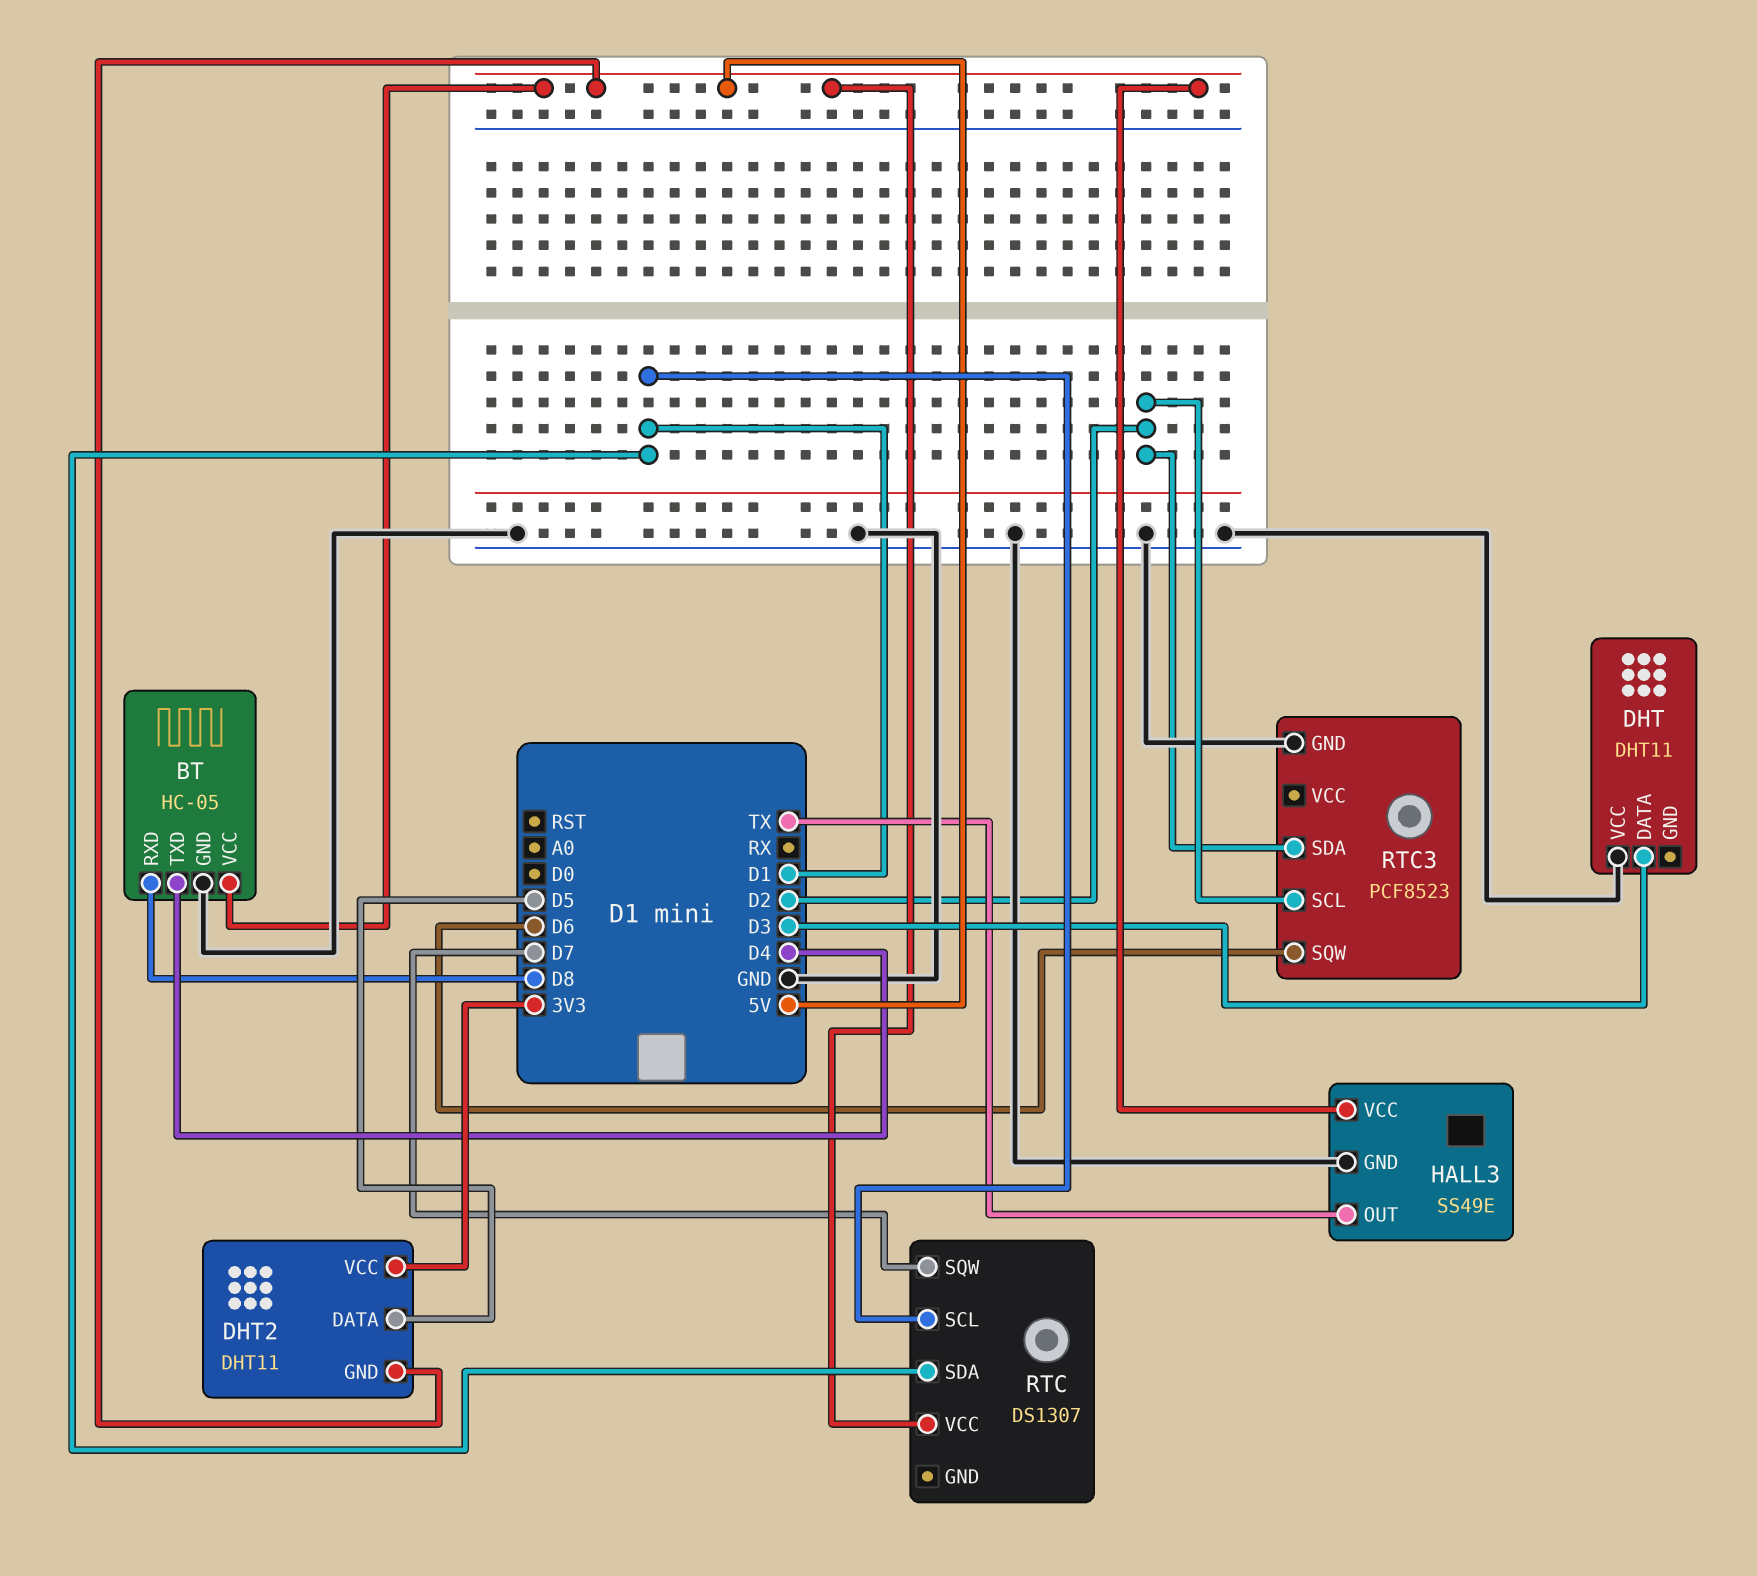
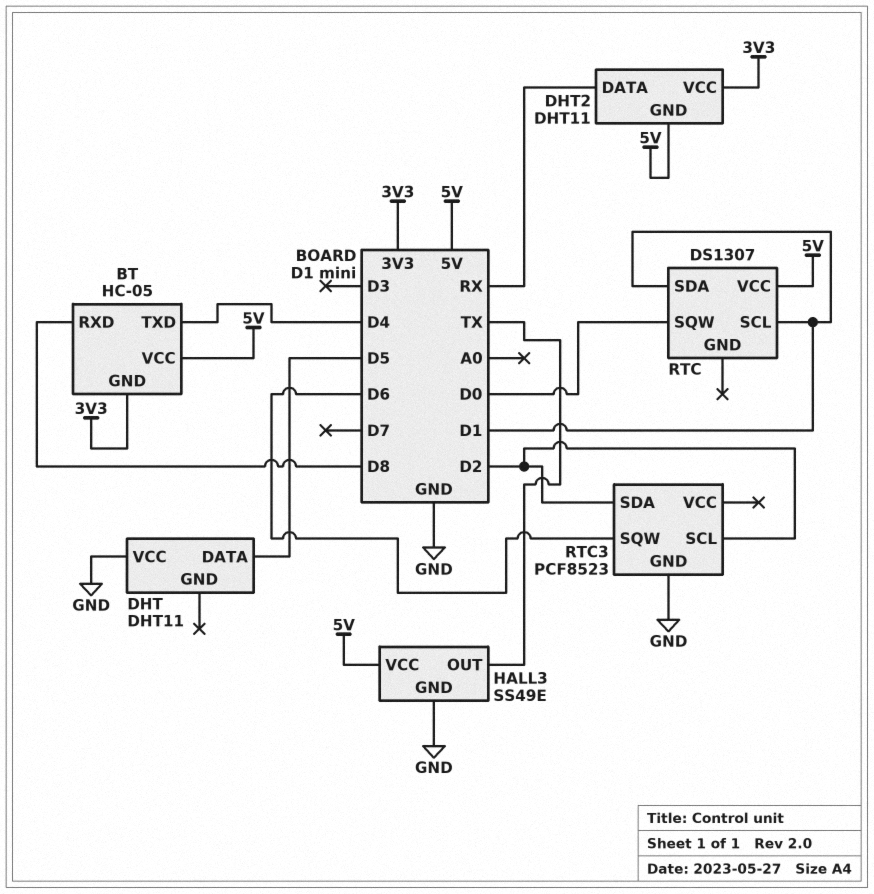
BT pin GND: GND -> 3V3
DHT pin DATA: D3 -> D5
DHT2 pin DATA: D5 -> RX
RTC pin SQW: D7 -> D0

